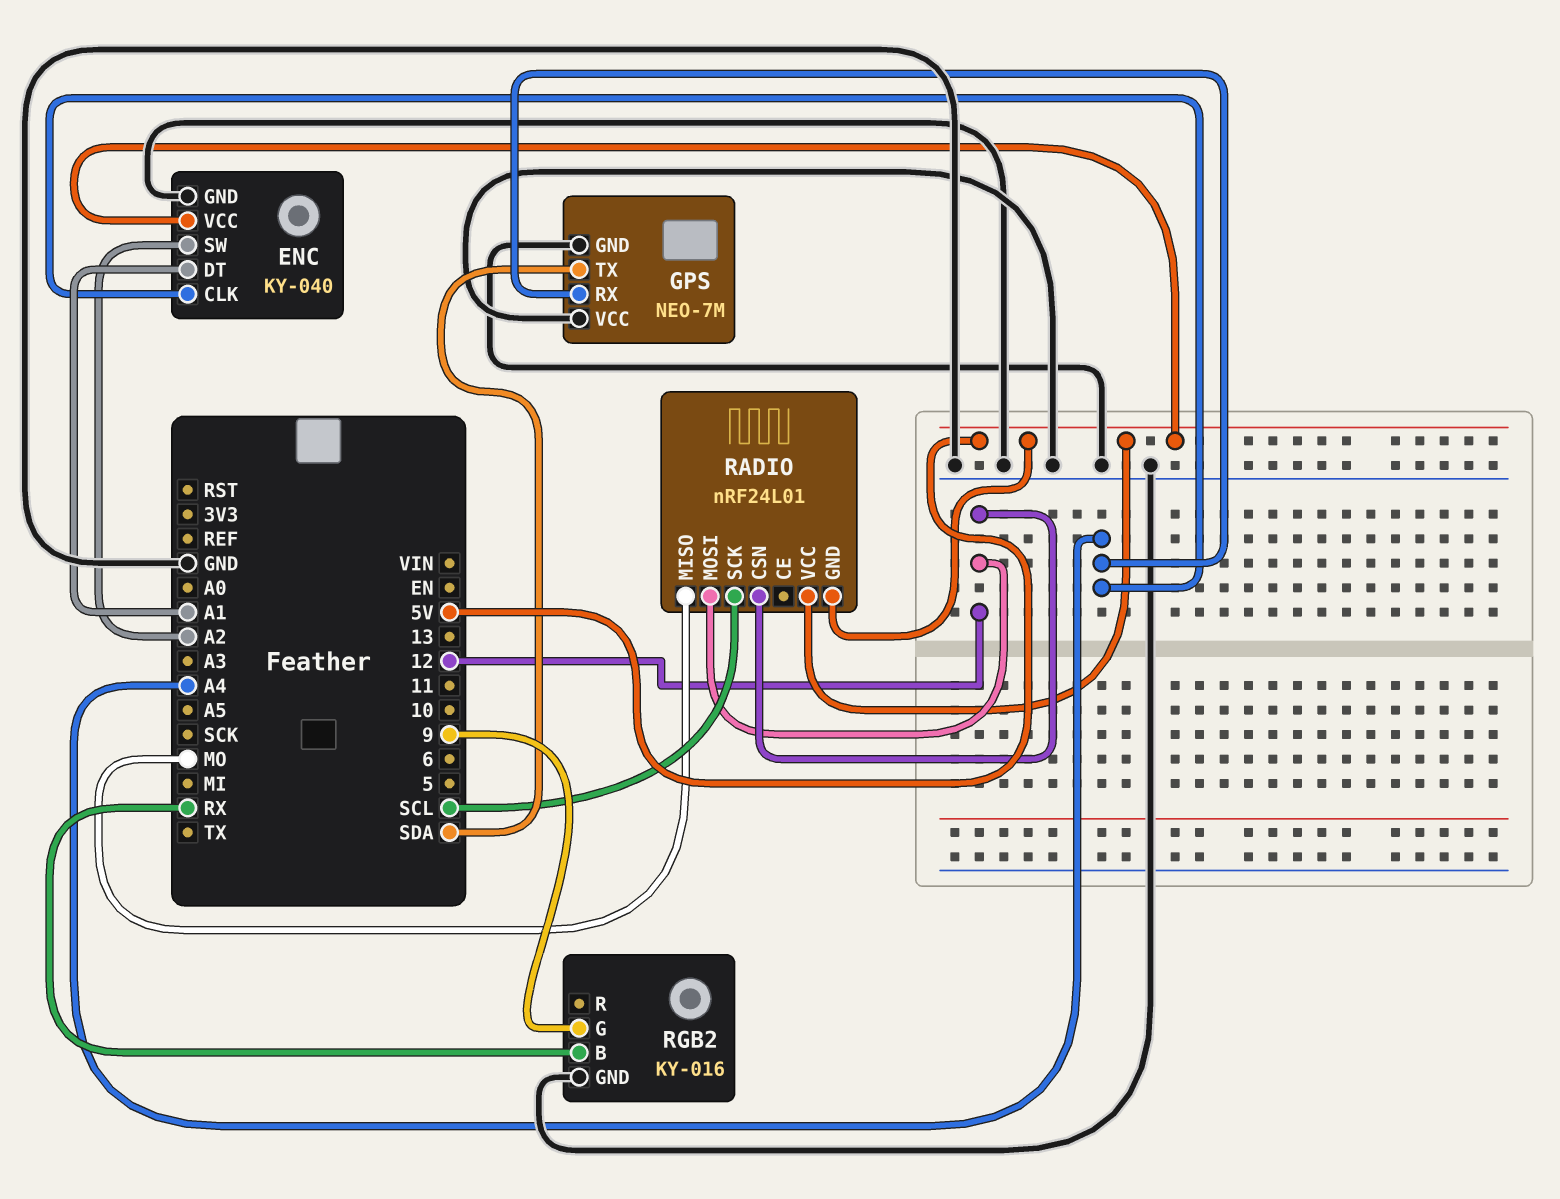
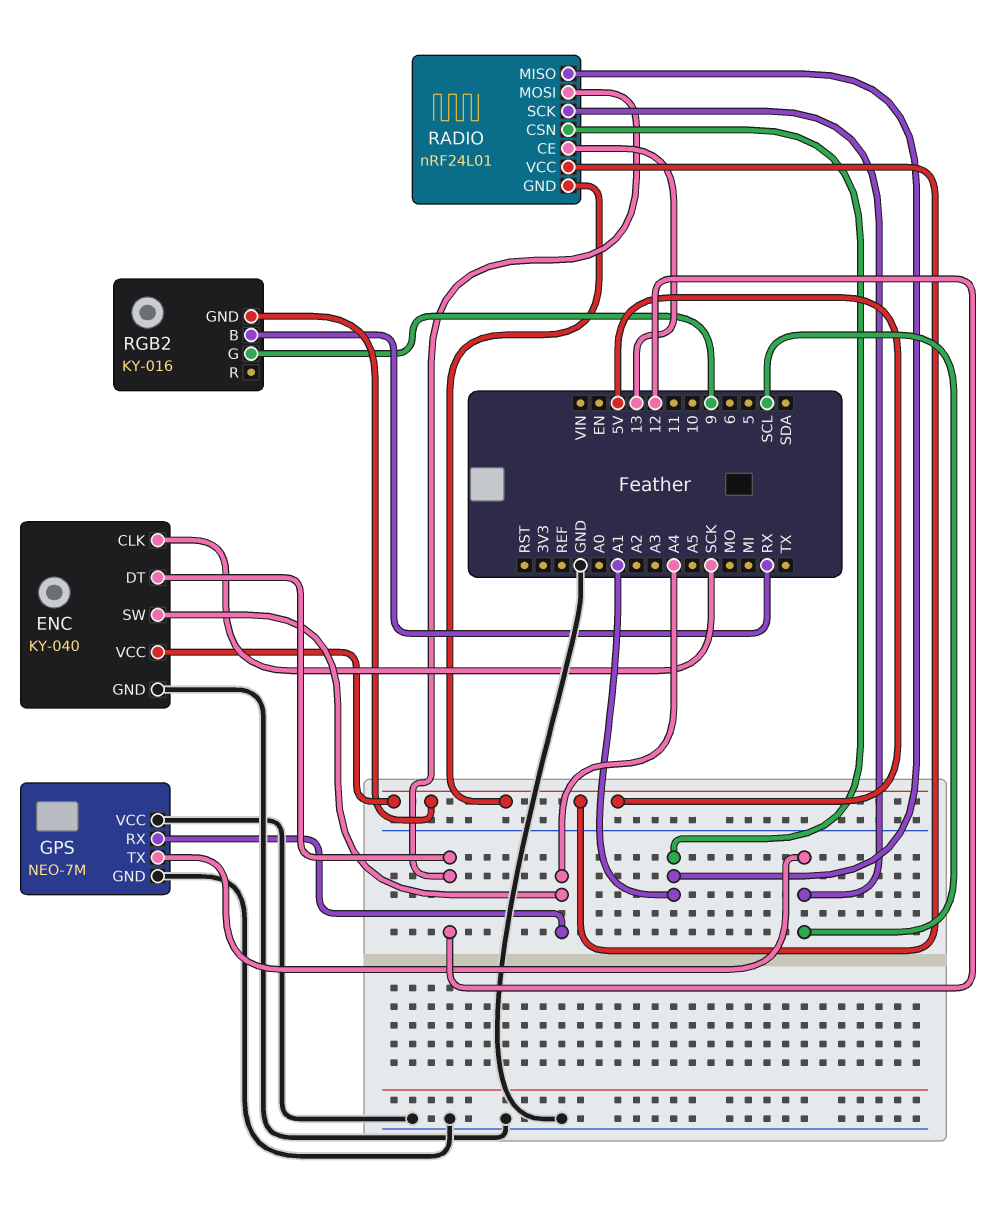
ENC pin CLK: A4 -> SCK
ENC pin DT: A1 -> 12
ENC pin SW: A2 -> A4
GPS pin TX: SDA -> SCL
RADIO pin CE: none -> 13
RADIO pin CSN: 12 -> A1
RADIO pin MISO: MO -> A1
RGB2 pin GND: GND -> 5V

